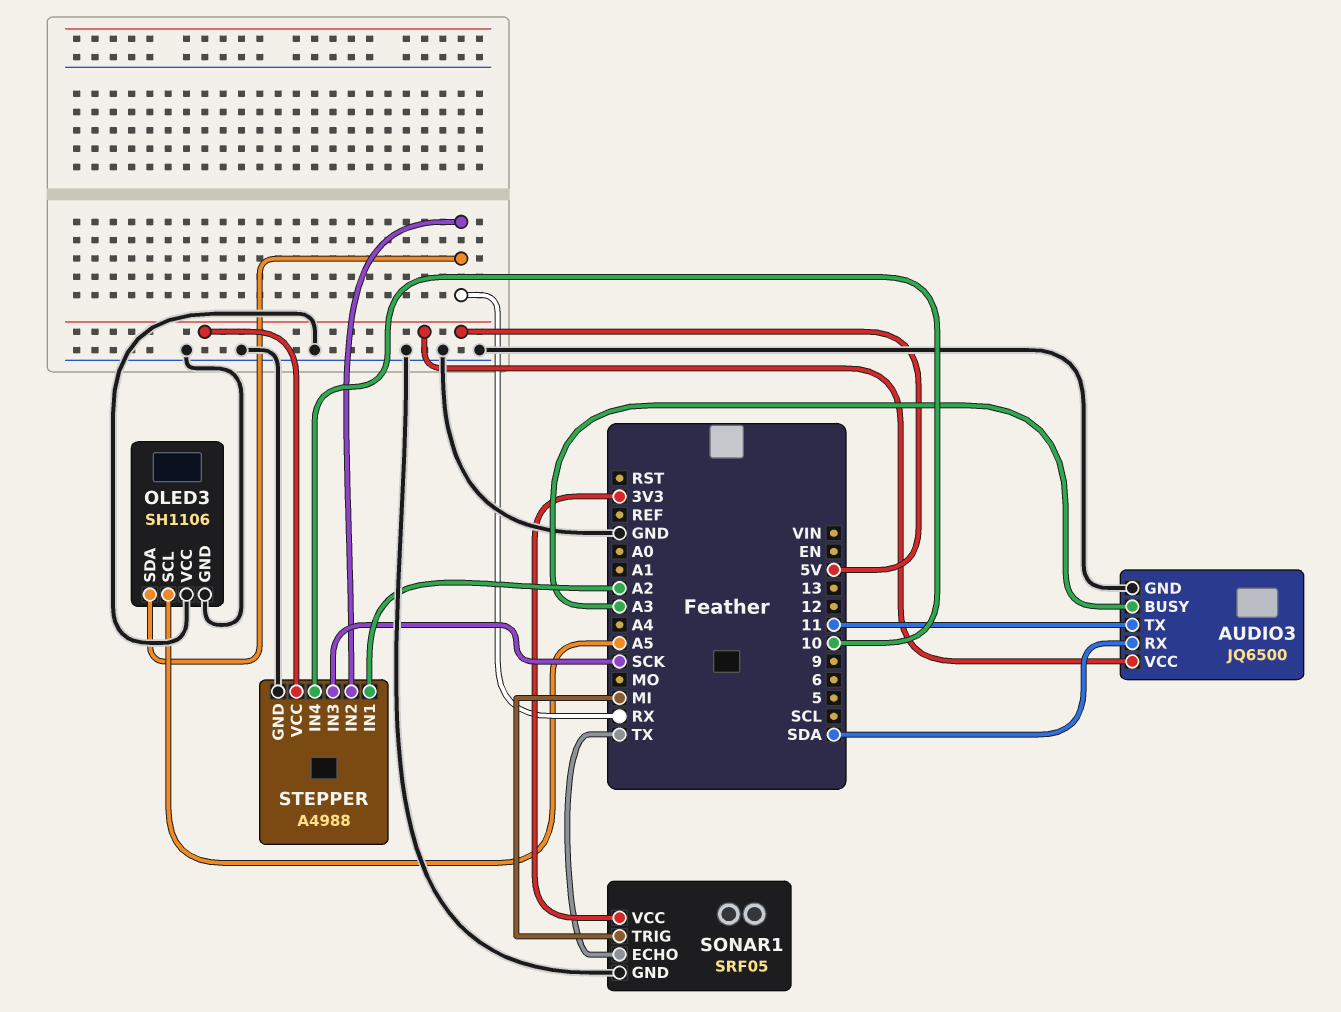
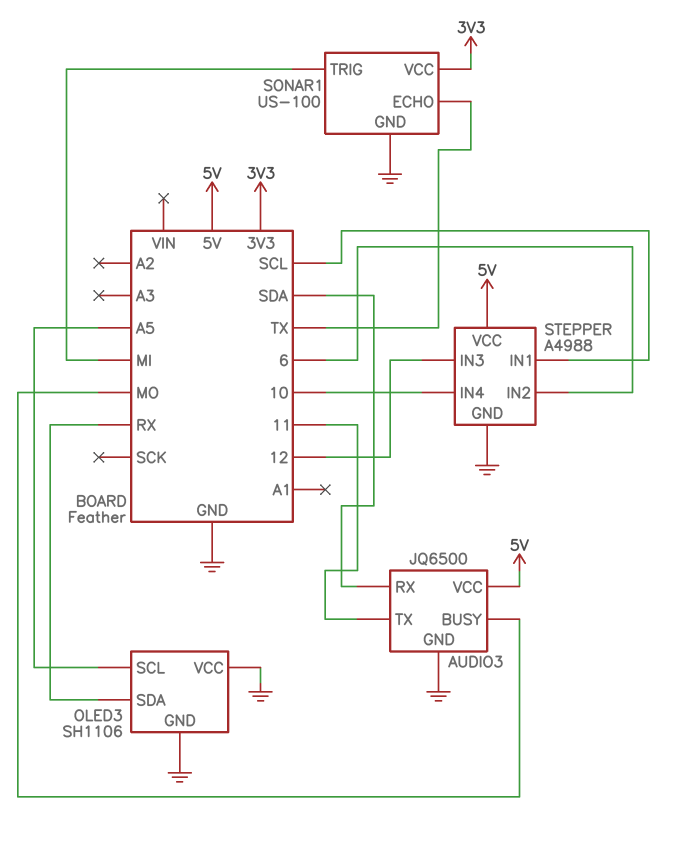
AUDIO3 pin BUSY: A3 -> MO
SONAR1: SRF05 -> US-100
STEPPER pin IN1: A2 -> SCL
STEPPER pin IN2: RX -> 6
STEPPER pin IN3: SCK -> 12

